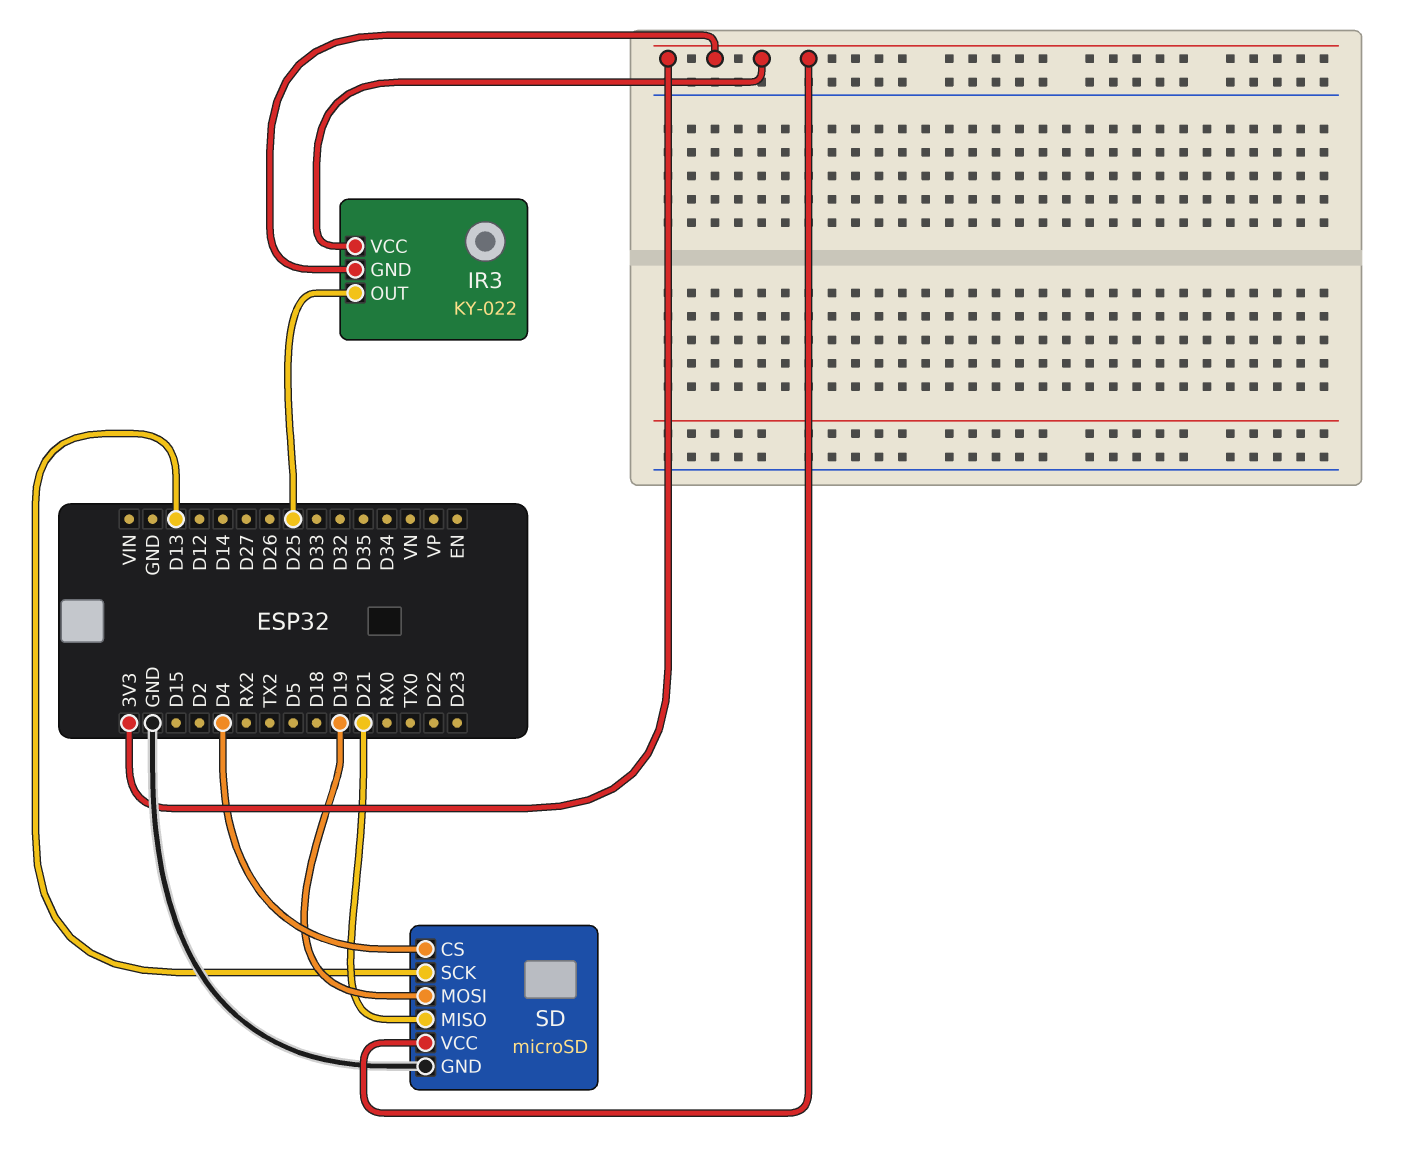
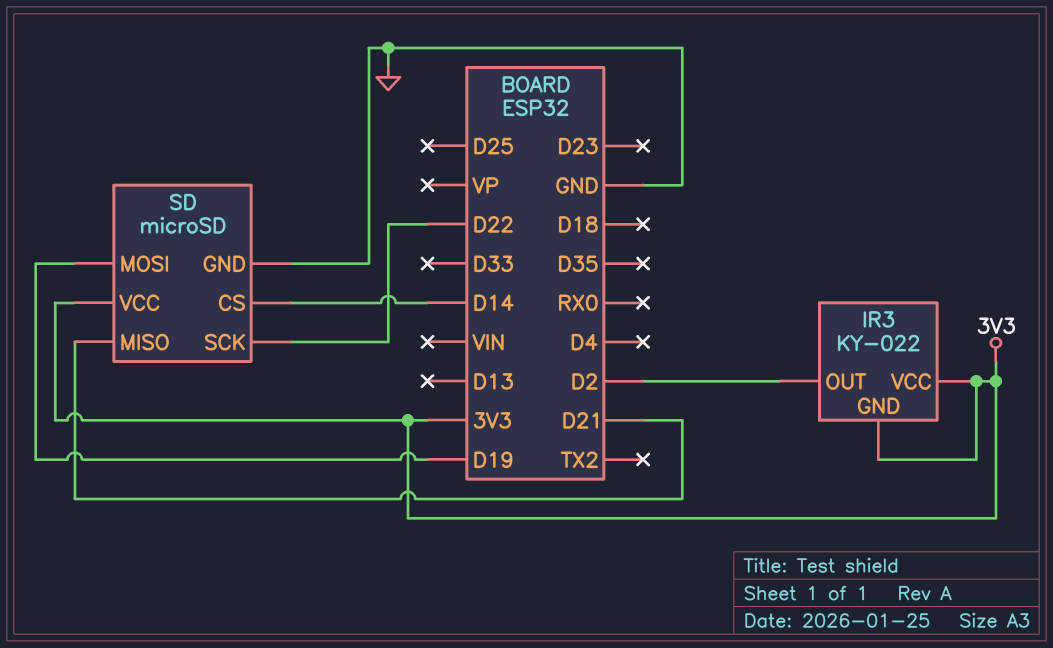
IR3 pin OUT: D25 -> D2
SD pin CS: D4 -> D14
SD pin SCK: D13 -> D22

